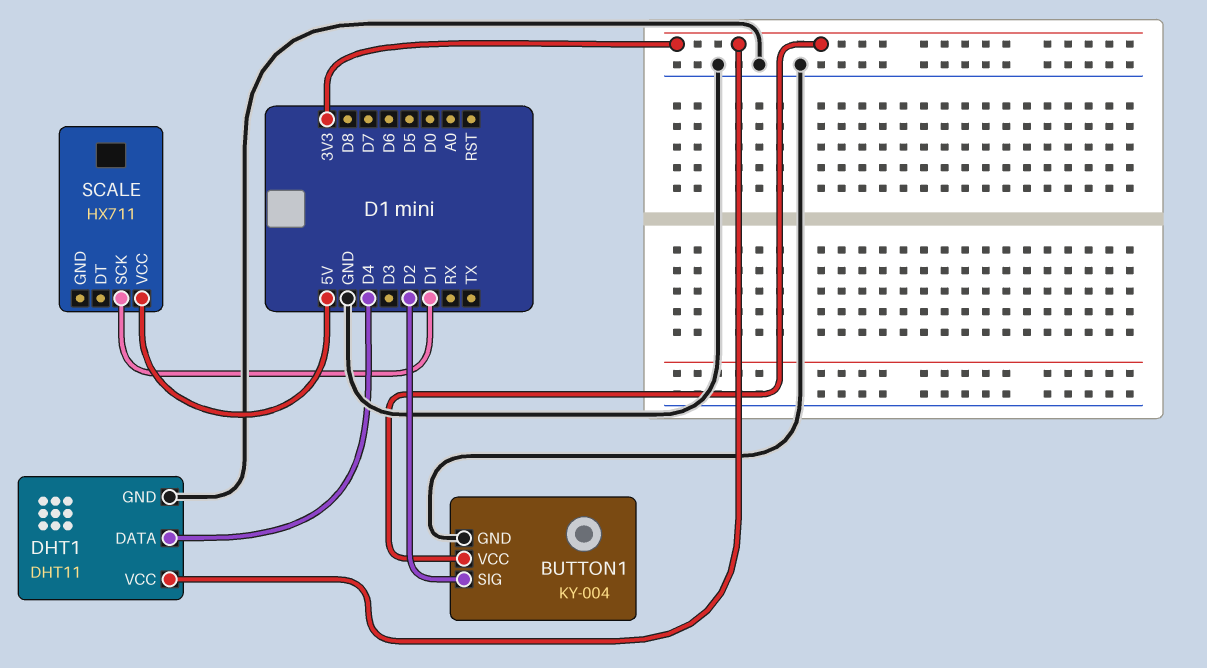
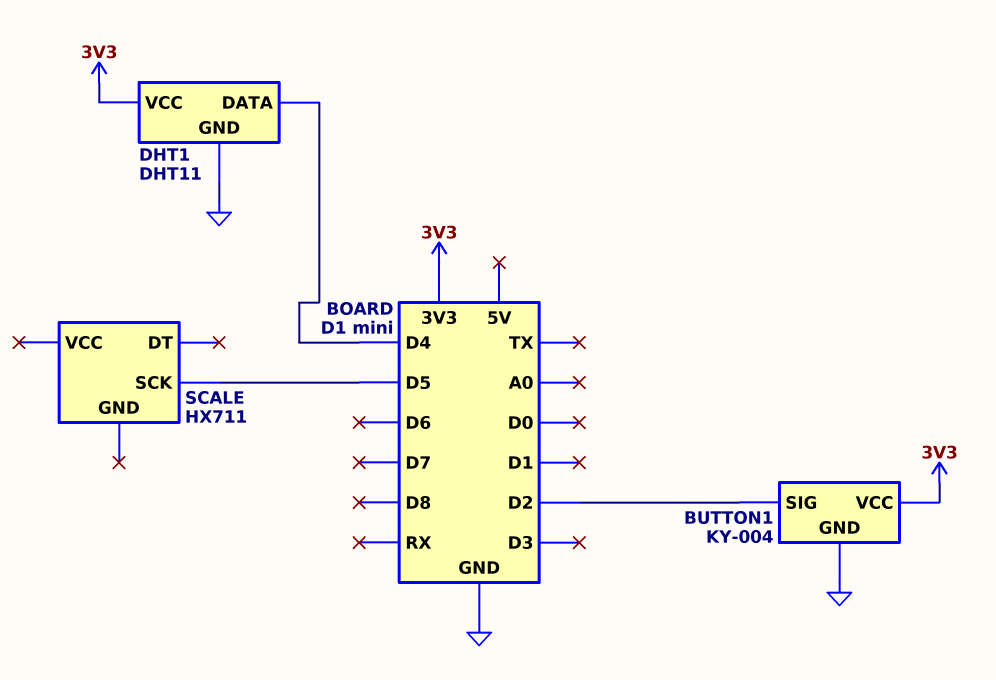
SCALE pin SCK: D1 -> D5
SCALE pin VCC: 5V -> none

